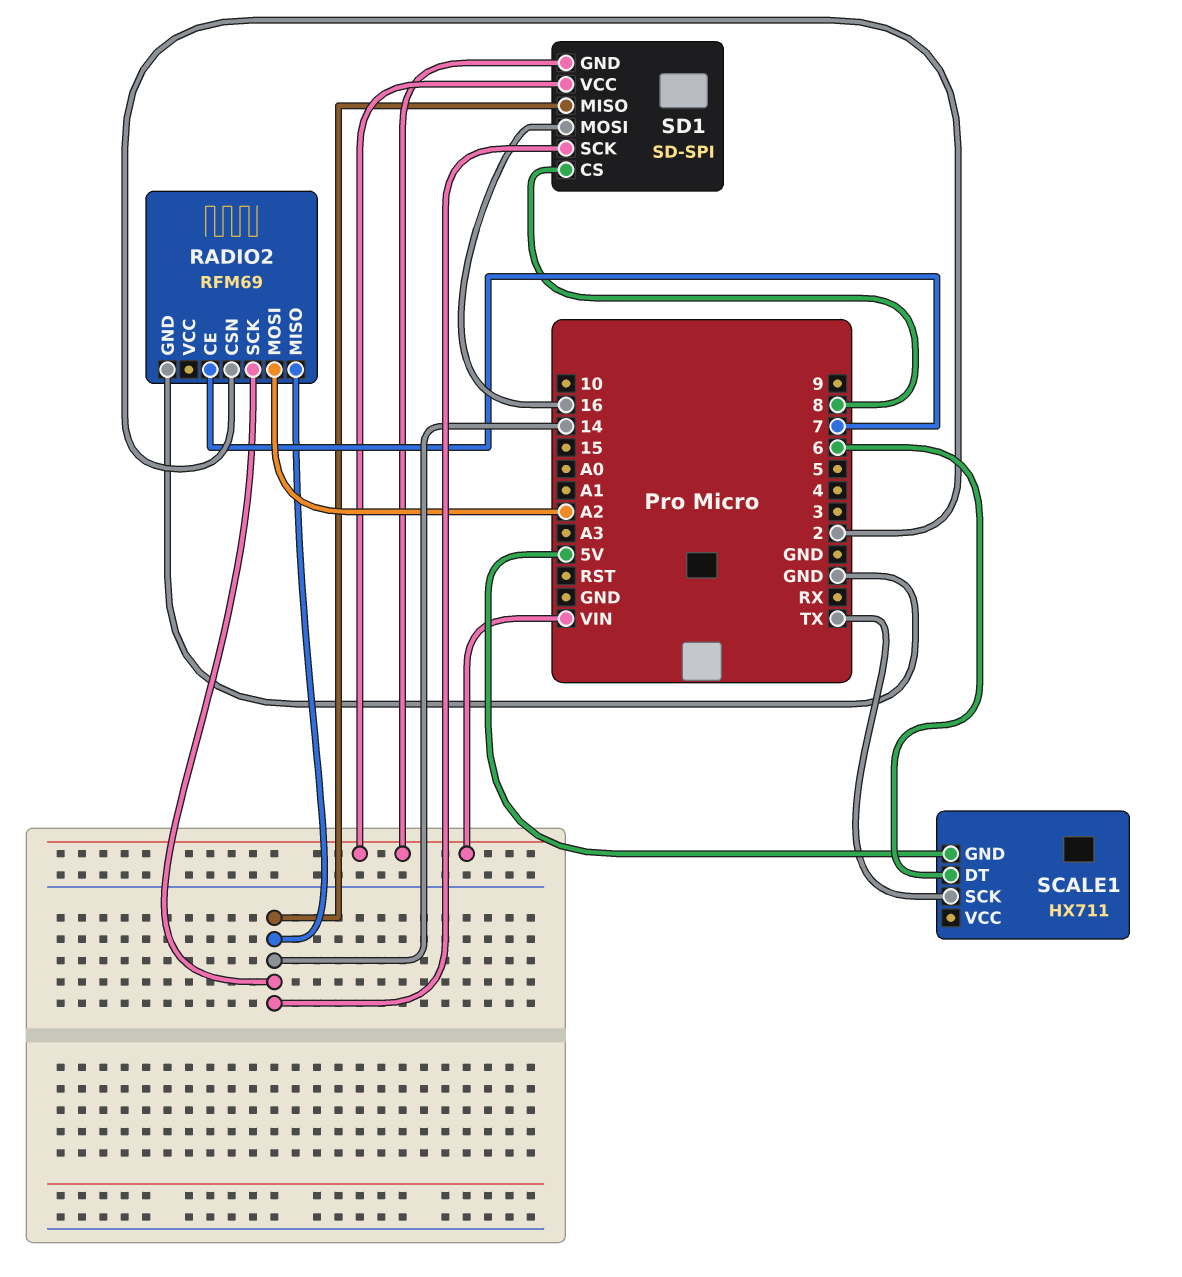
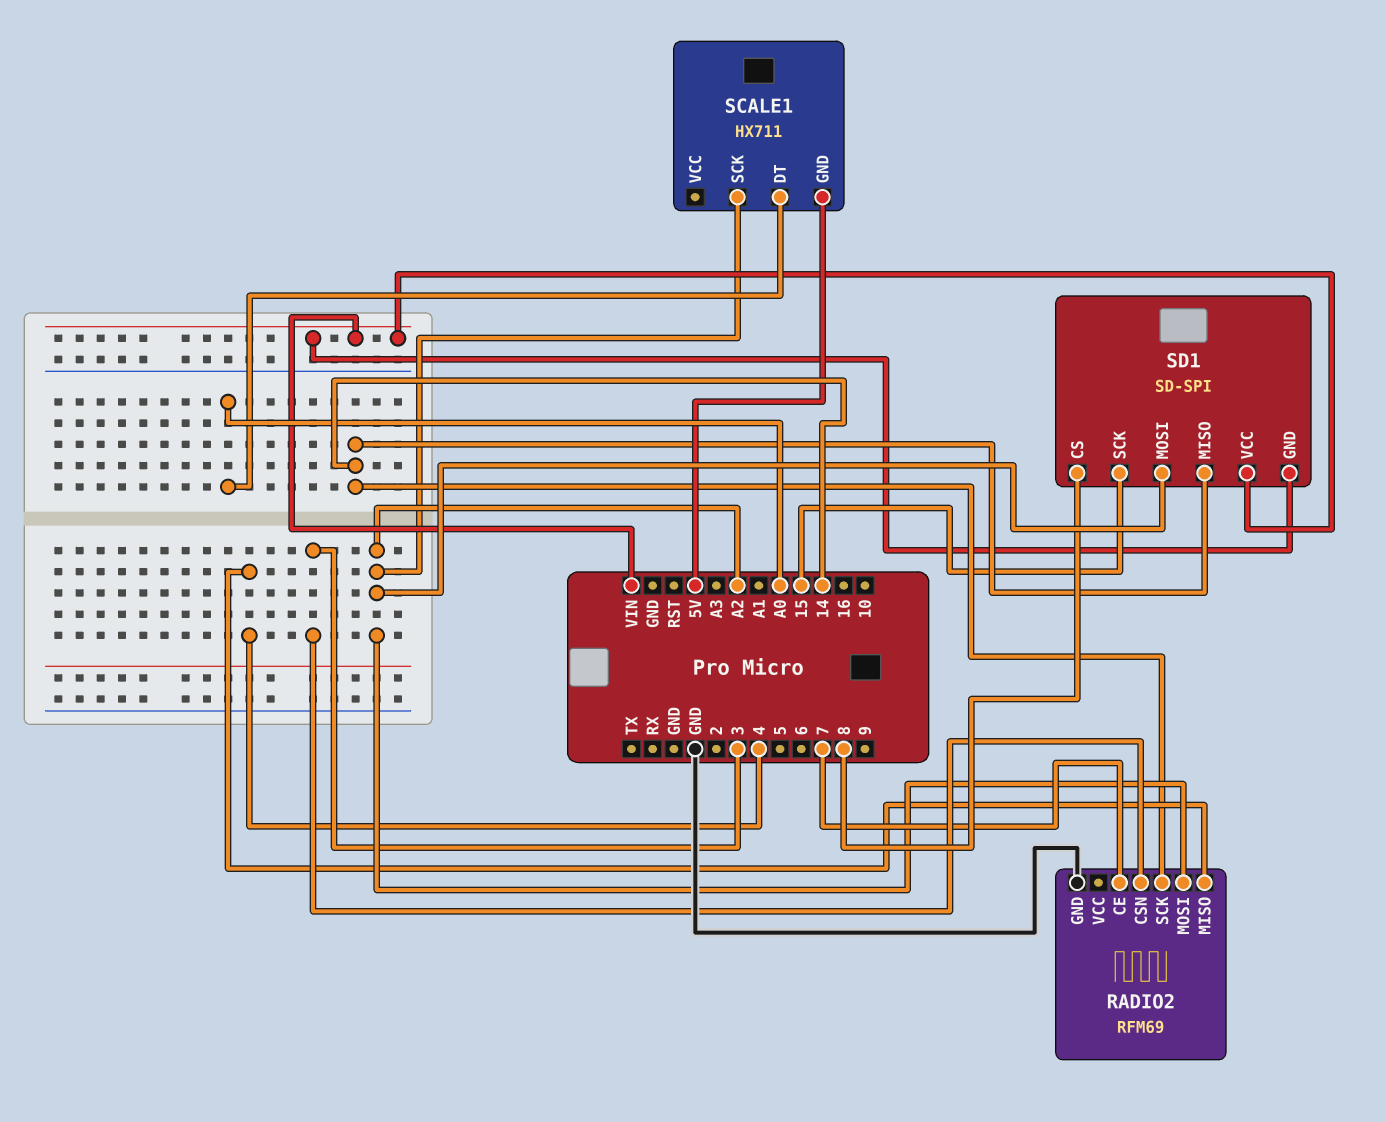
RADIO2 pin CSN: 2 -> 3
RADIO2 pin MISO: 14 -> 4
SCALE1 pin DT: 6 -> A0
SCALE1 pin SCK: TX -> A2
SD1 pin MOSI: 16 -> A2
SD1 pin SCK: 14 -> 15

